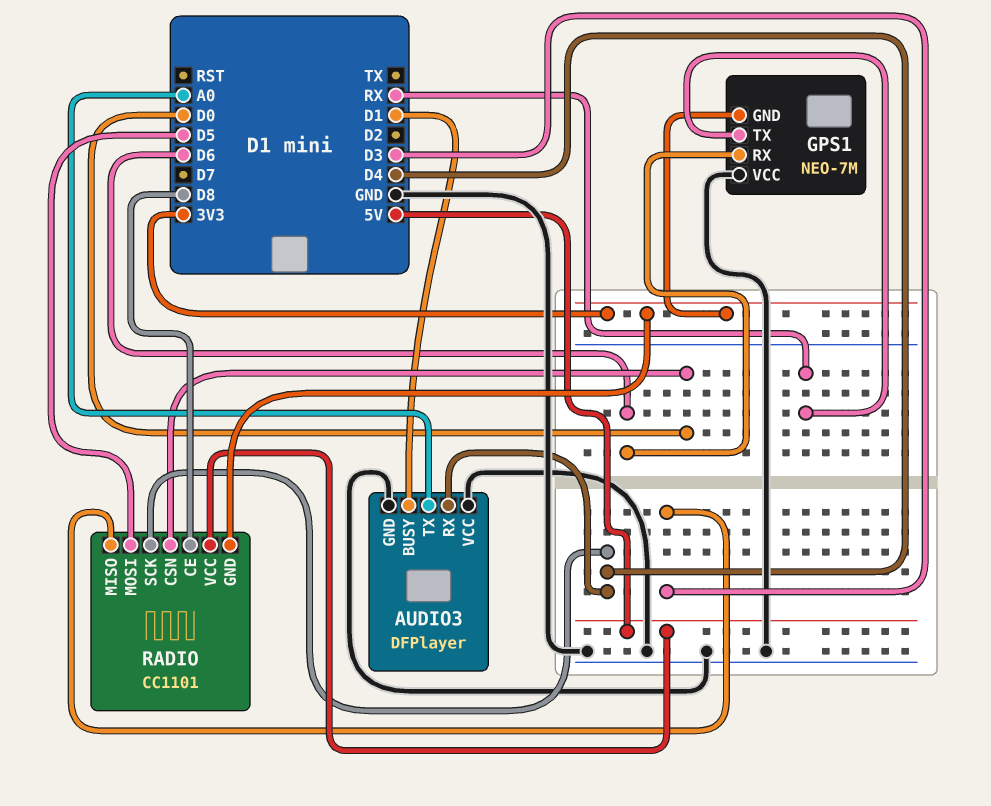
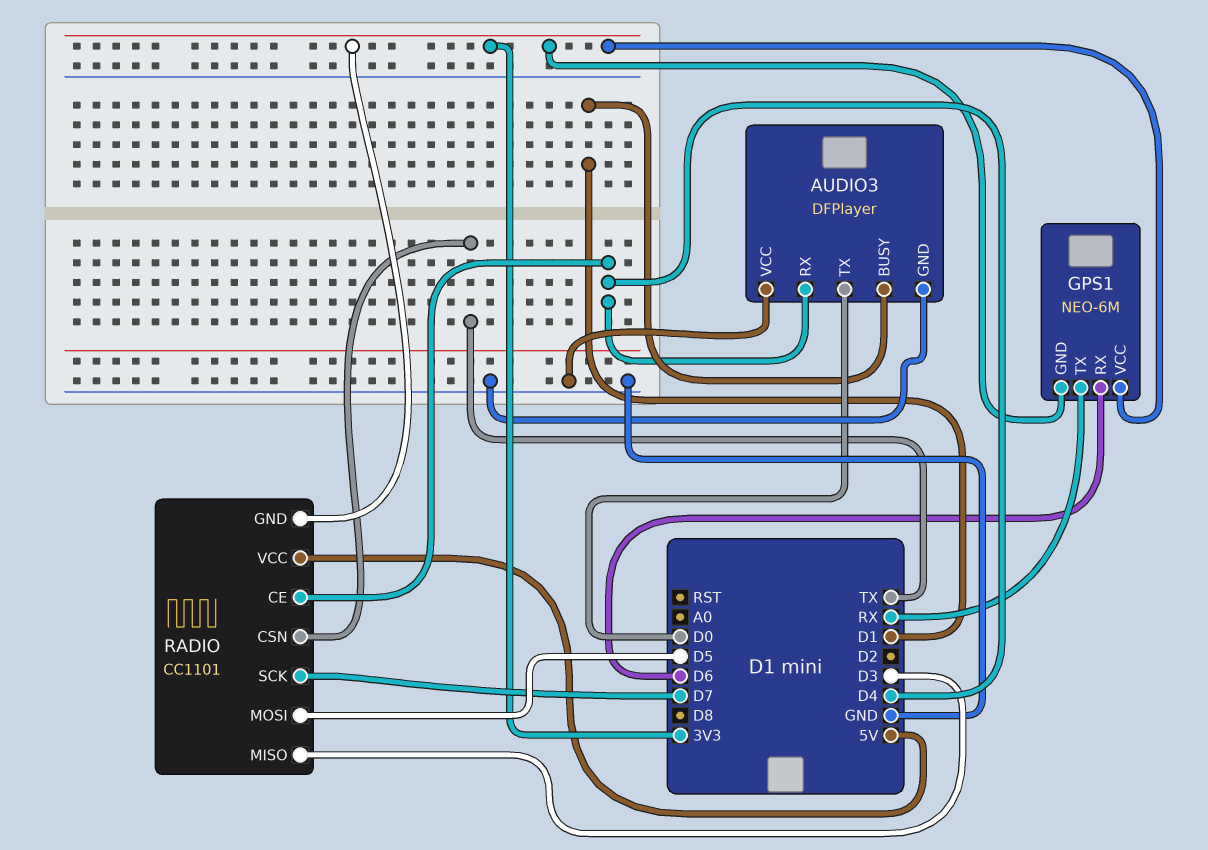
AUDIO3 pin TX: A0 -> D0
GPS1: NEO-7M -> NEO-6M
GPS1 pin VCC: GND -> 3V3
RADIO pin CE: D8 -> D4
RADIO pin CSN: D0 -> TX
RADIO pin SCK: D4 -> D7

